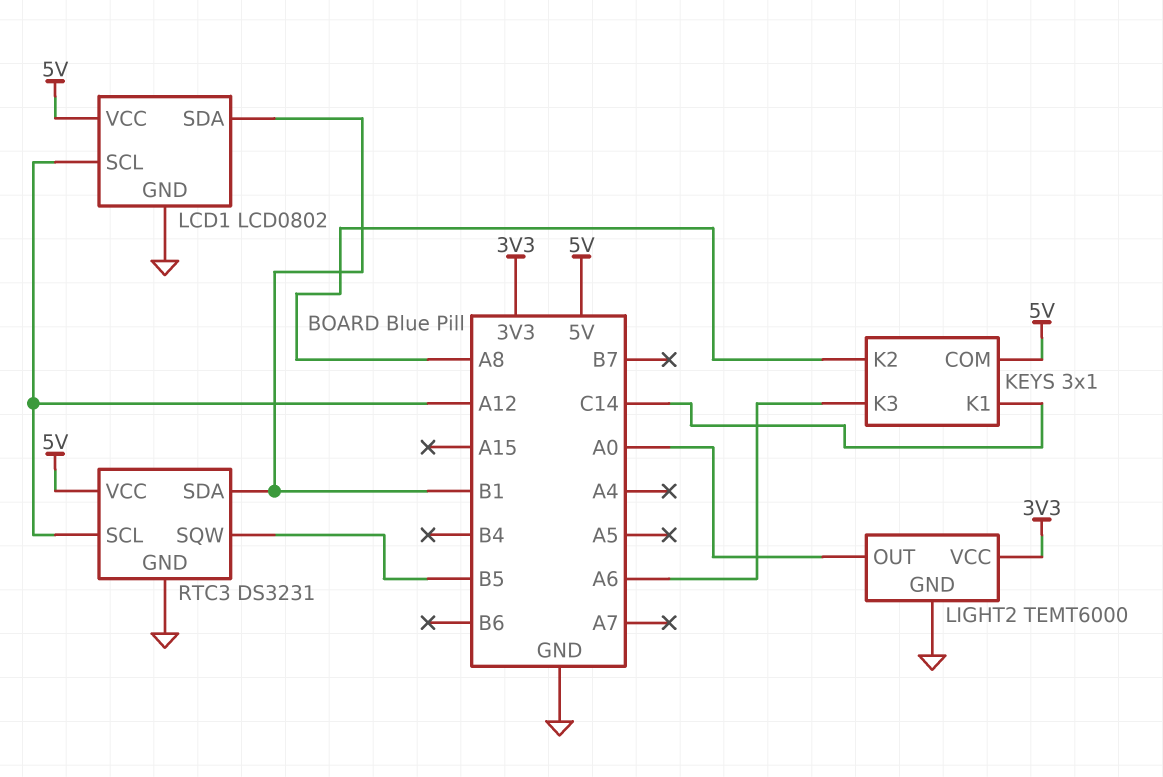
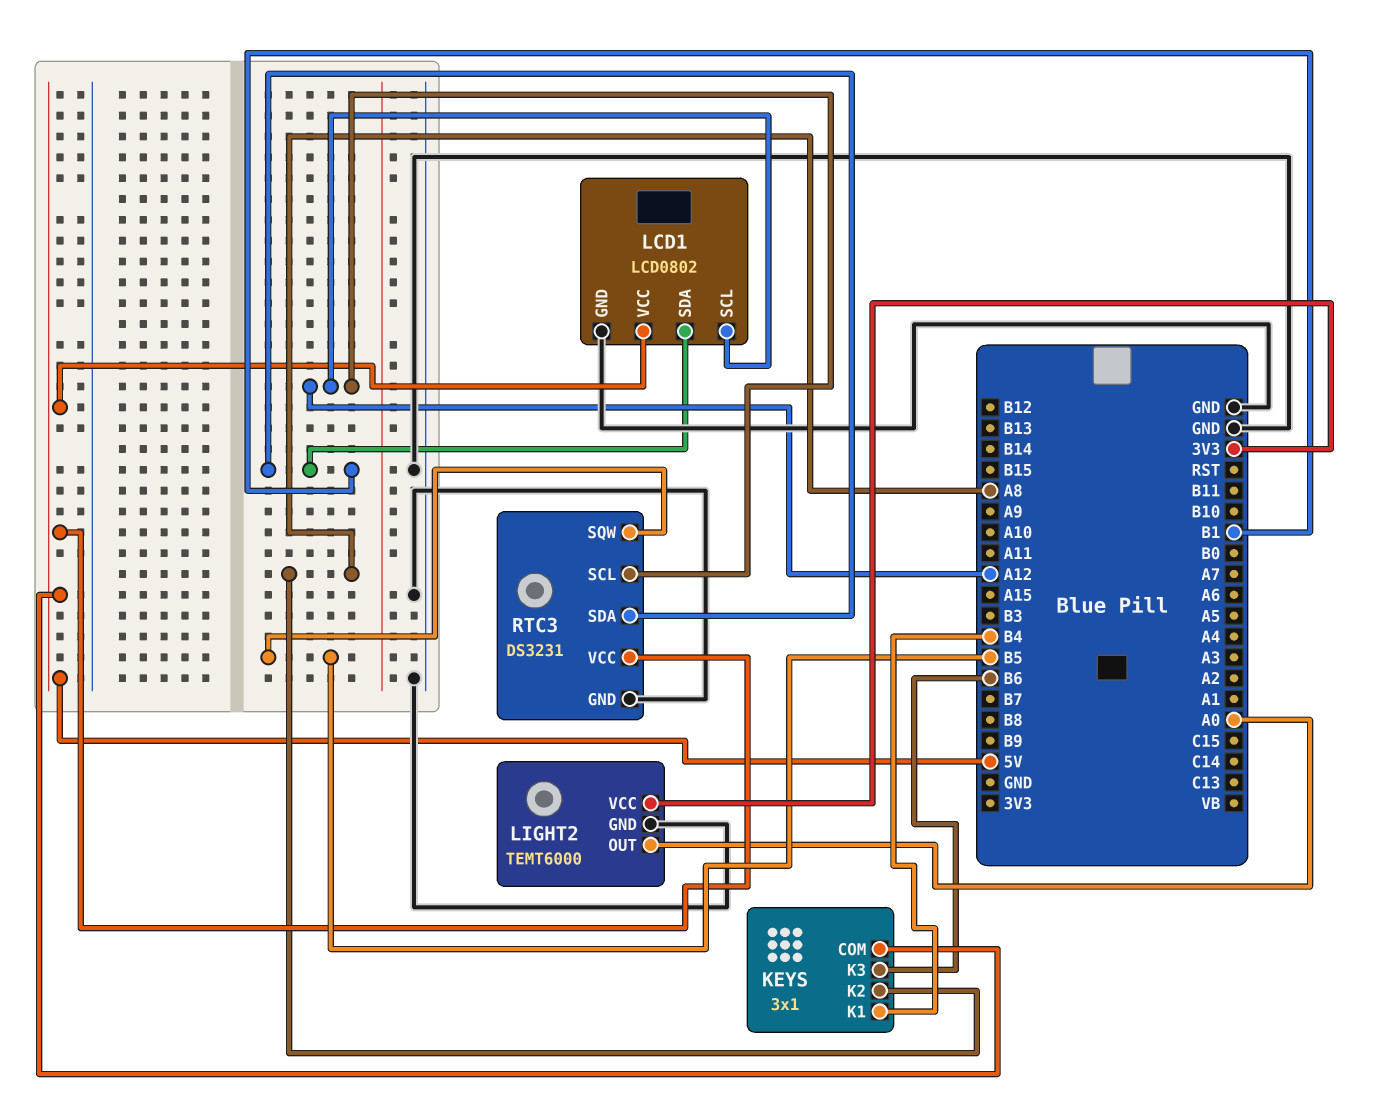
KEYS pin K1: C14 -> B4
KEYS pin K3: A6 -> B6

